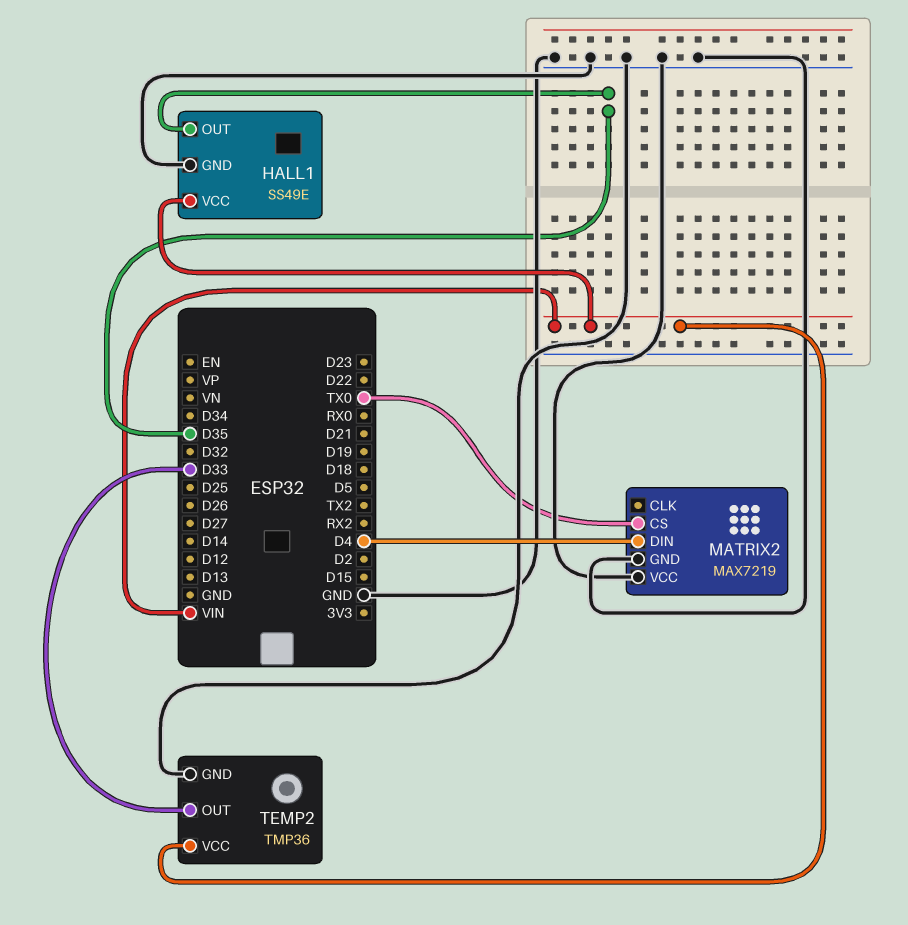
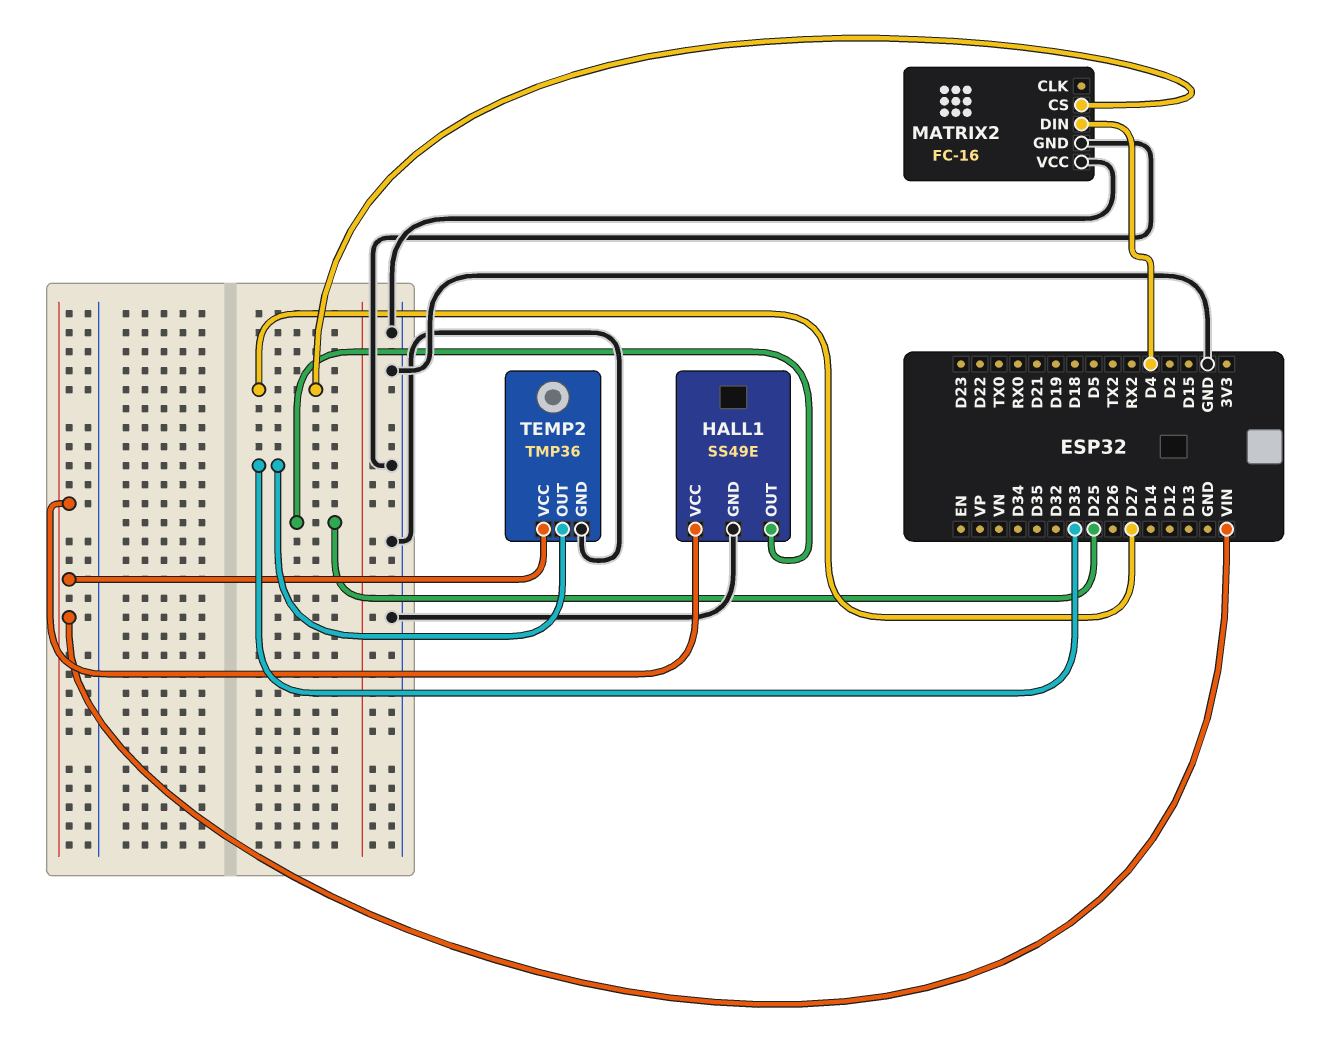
HALL1 pin OUT: D35 -> D25
MATRIX2: MAX7219 -> FC-16
MATRIX2 pin CS: TX0 -> D27

